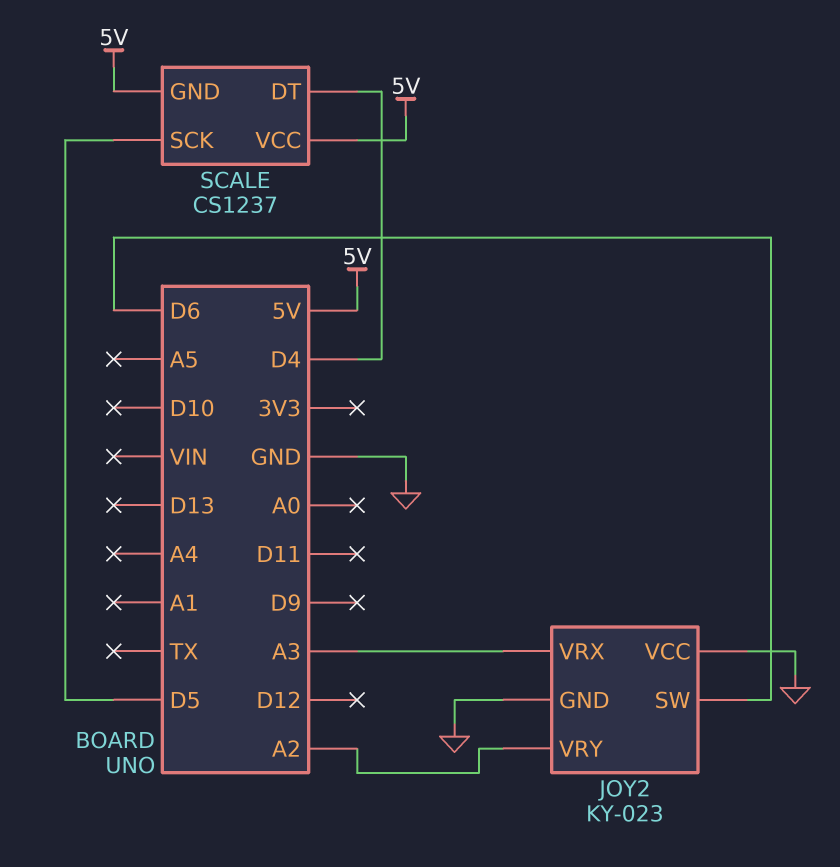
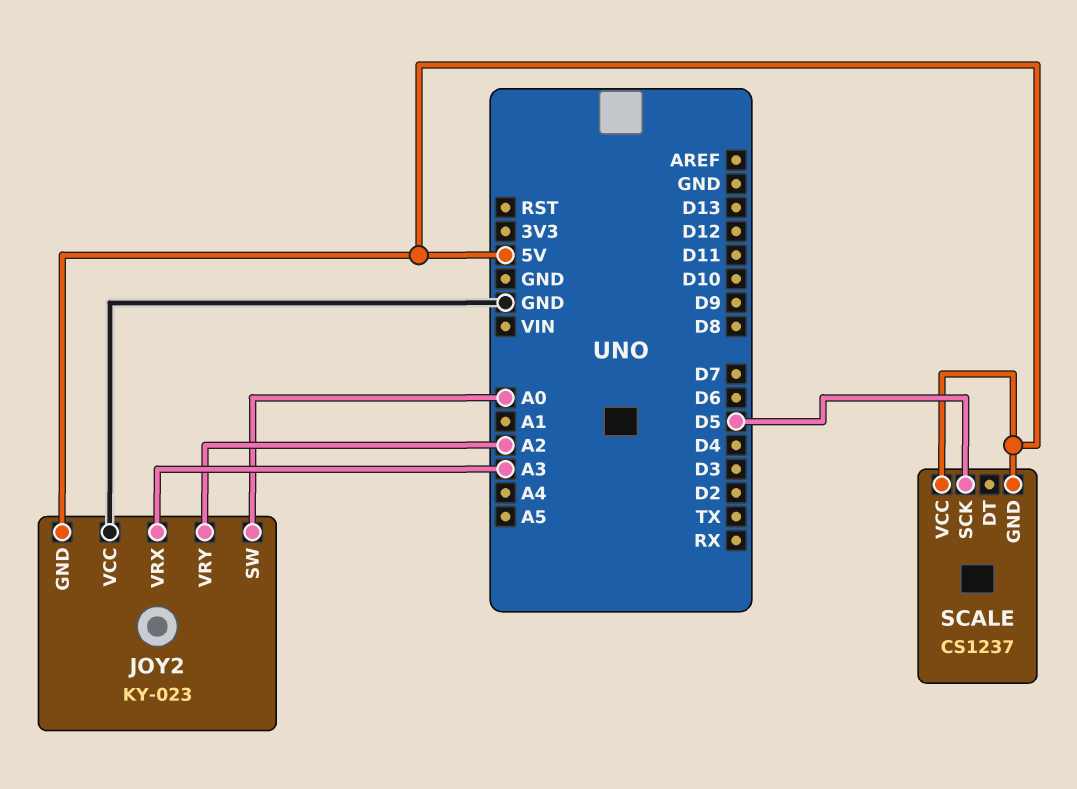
JOY2 pin GND: GND -> 5V
JOY2 pin SW: D6 -> A0
SCALE pin DT: D4 -> none

